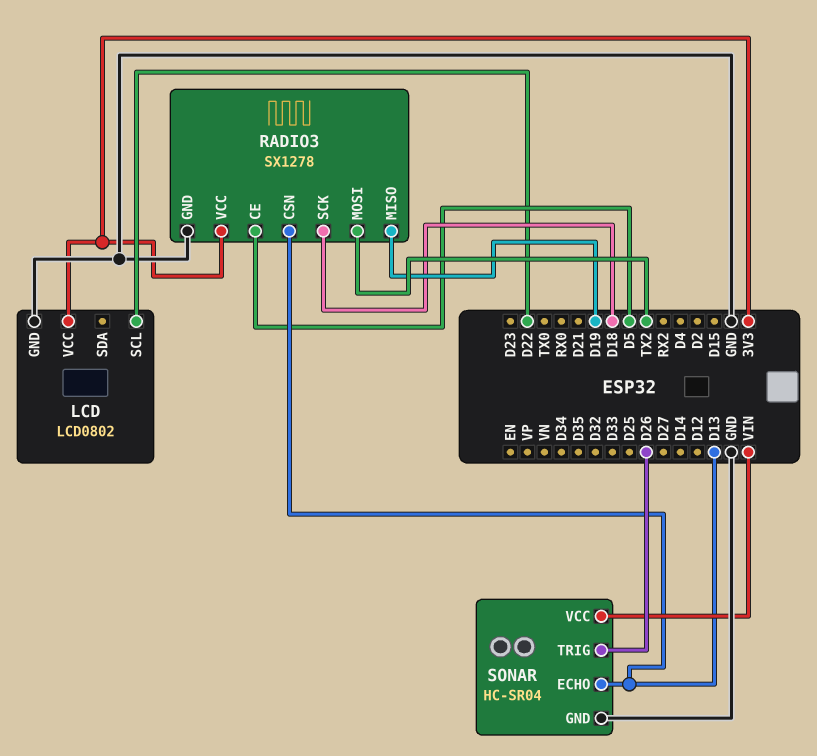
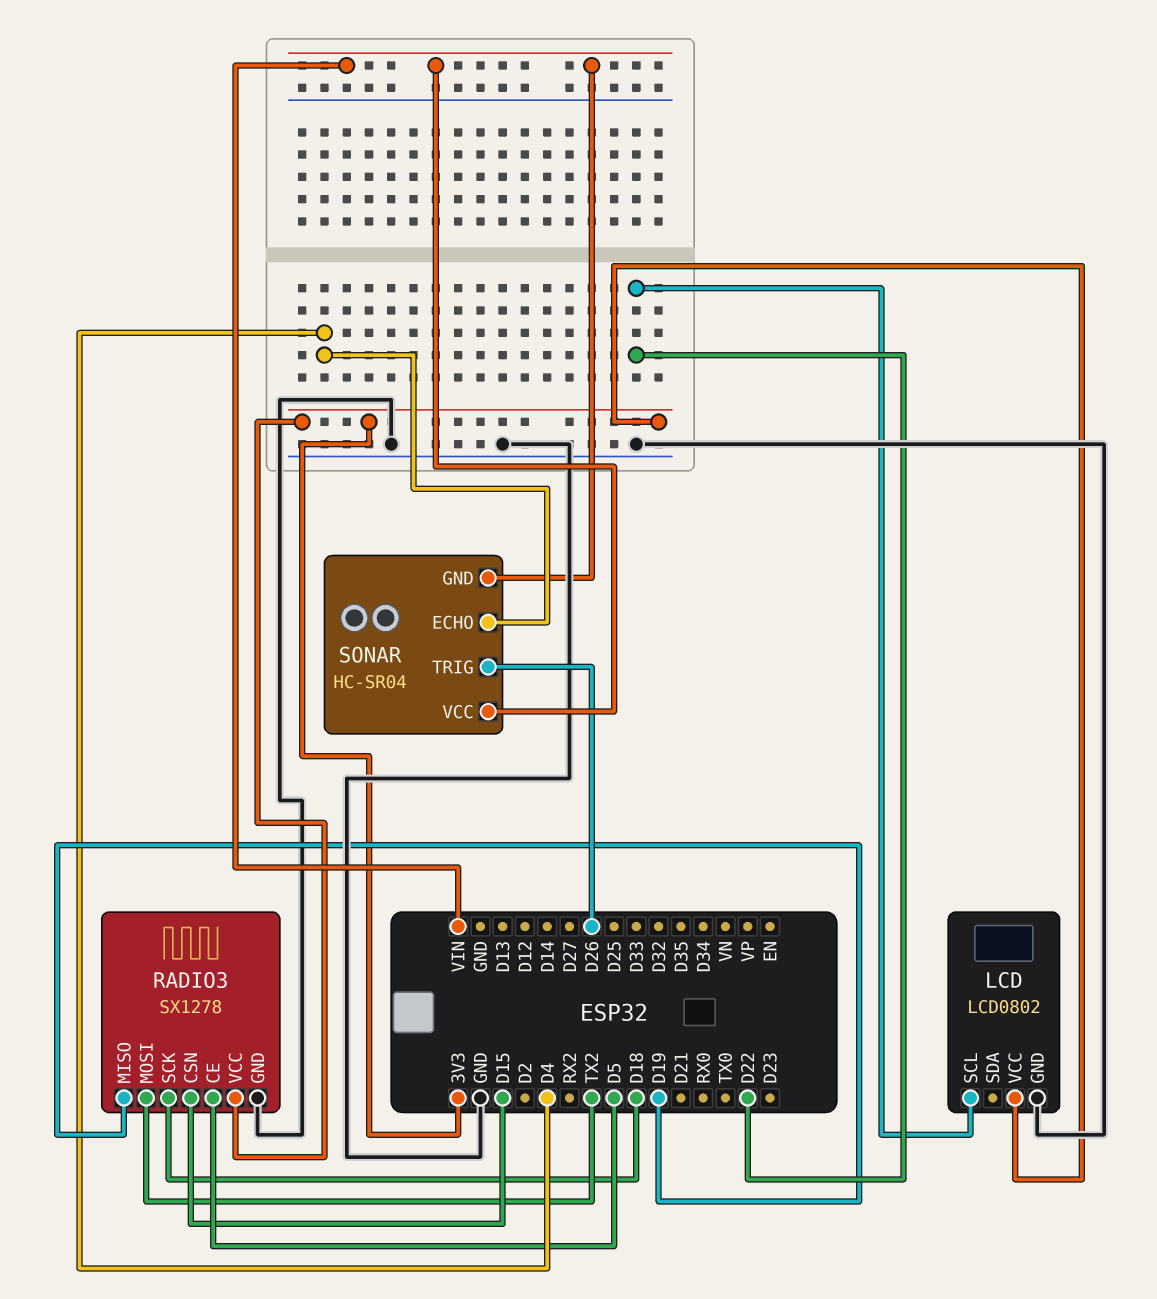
RADIO3 pin CSN: D13 -> D15
SONAR pin ECHO: D13 -> D4
SONAR pin GND: GND -> VIN

